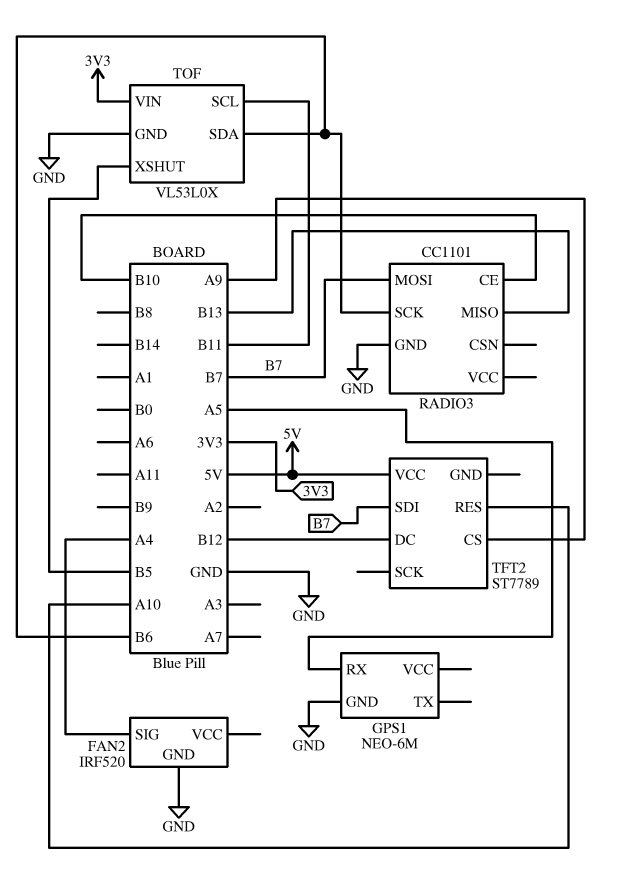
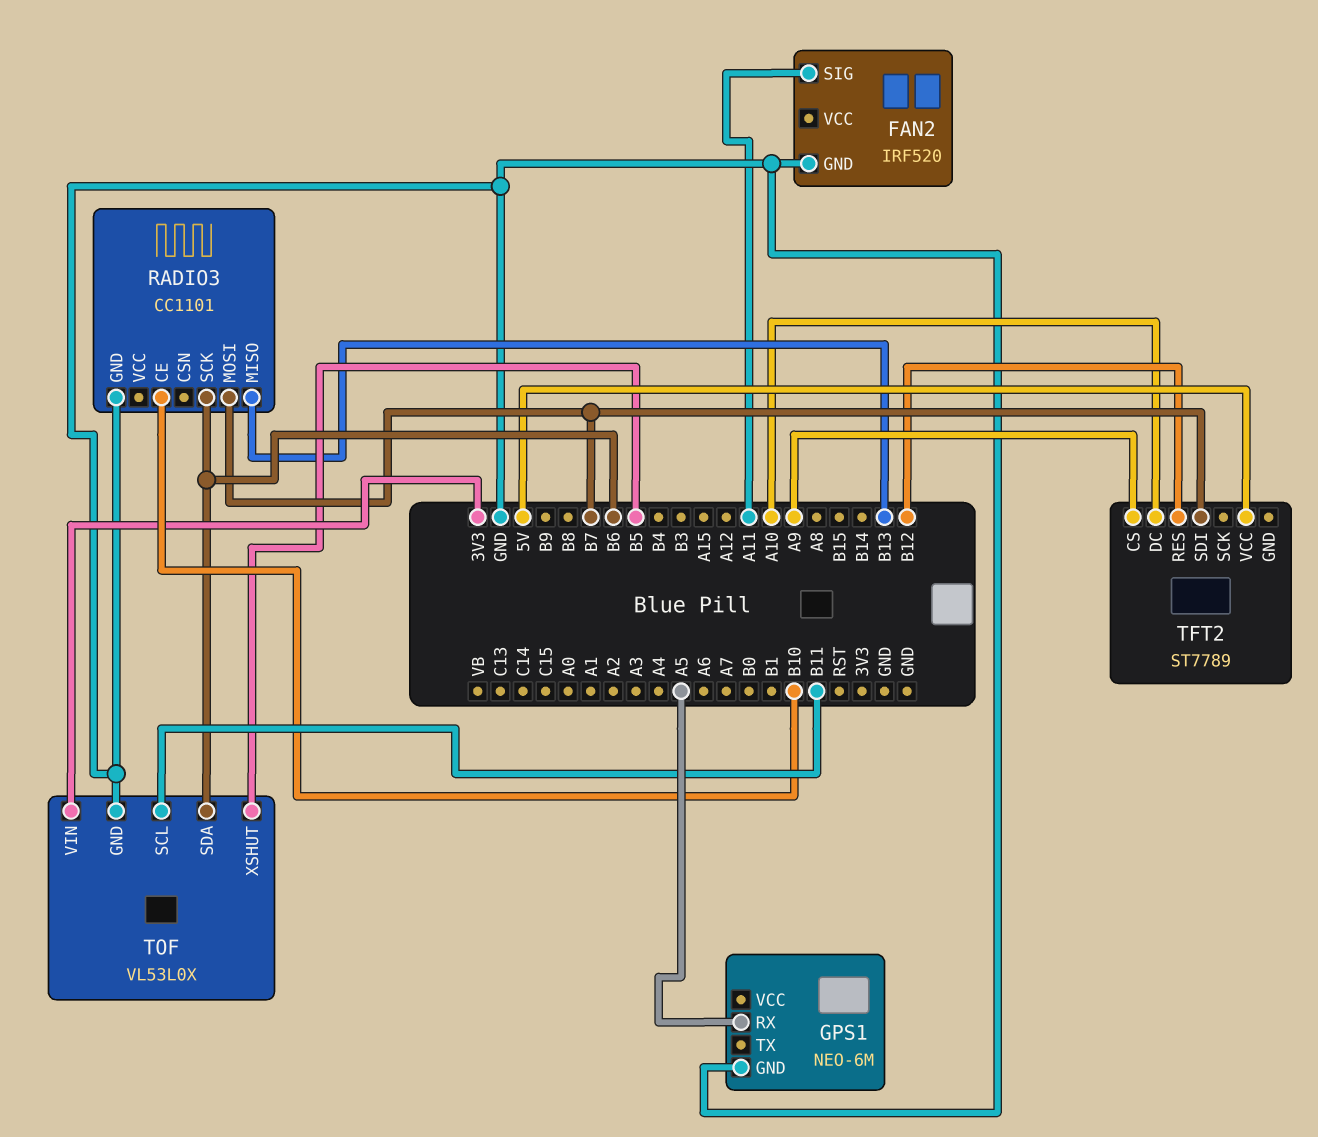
FAN2 pin SIG: A4 -> A11
TFT2 pin DC: B12 -> A10
TFT2 pin RES: A10 -> B12

